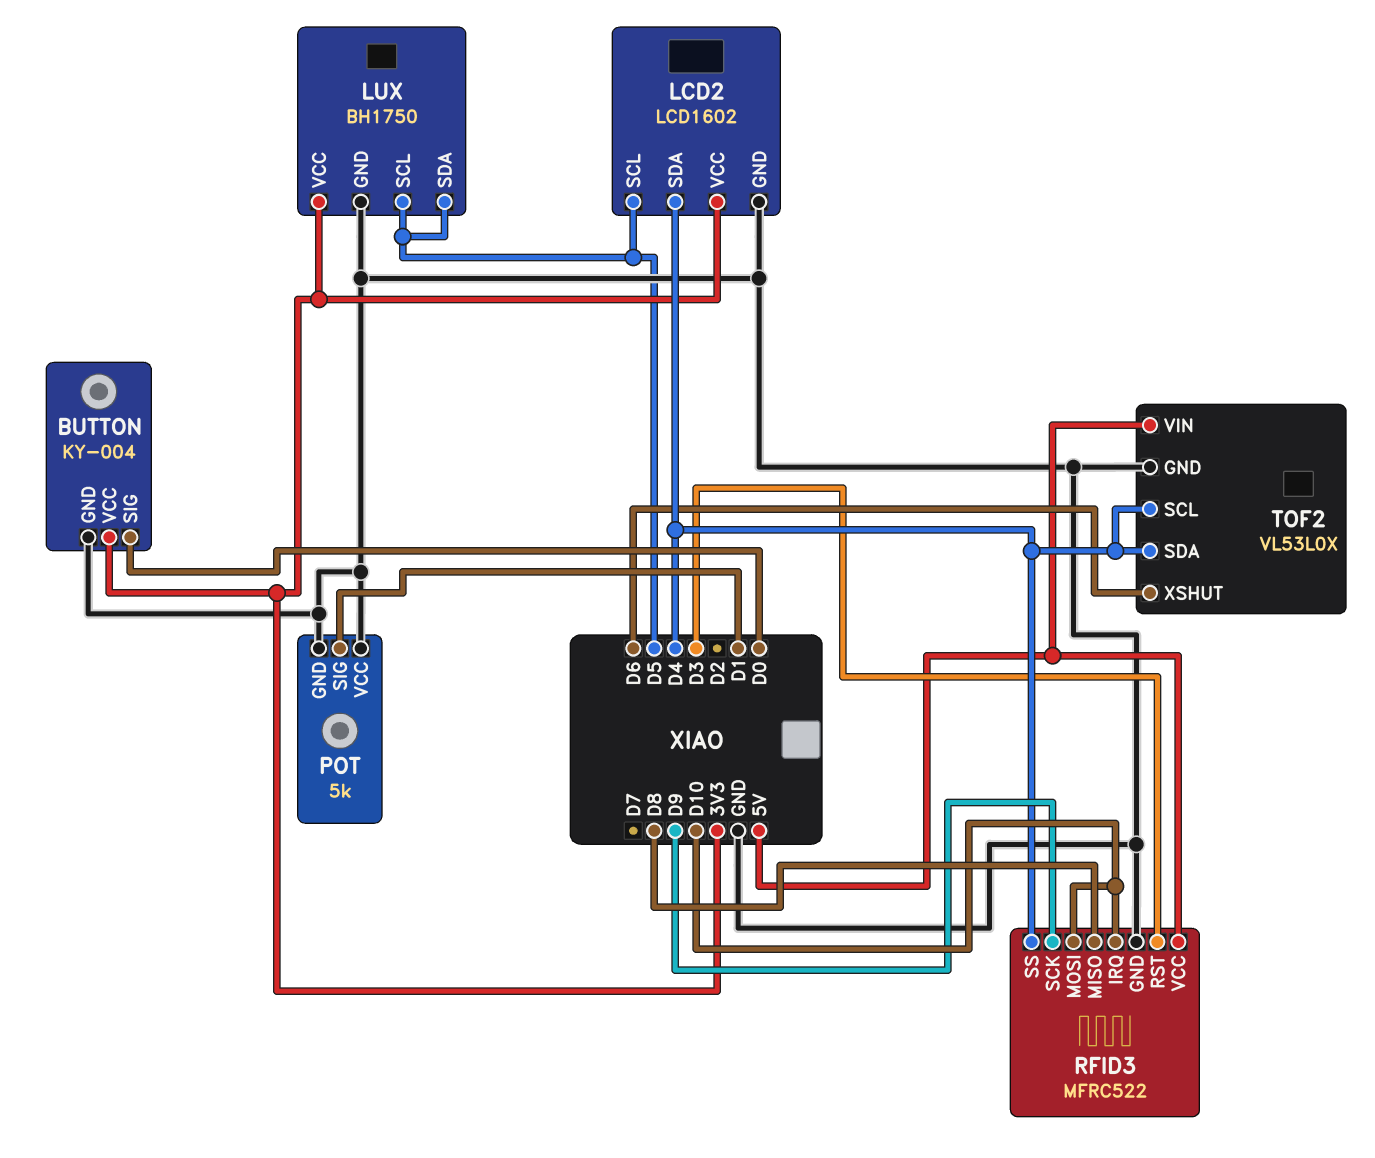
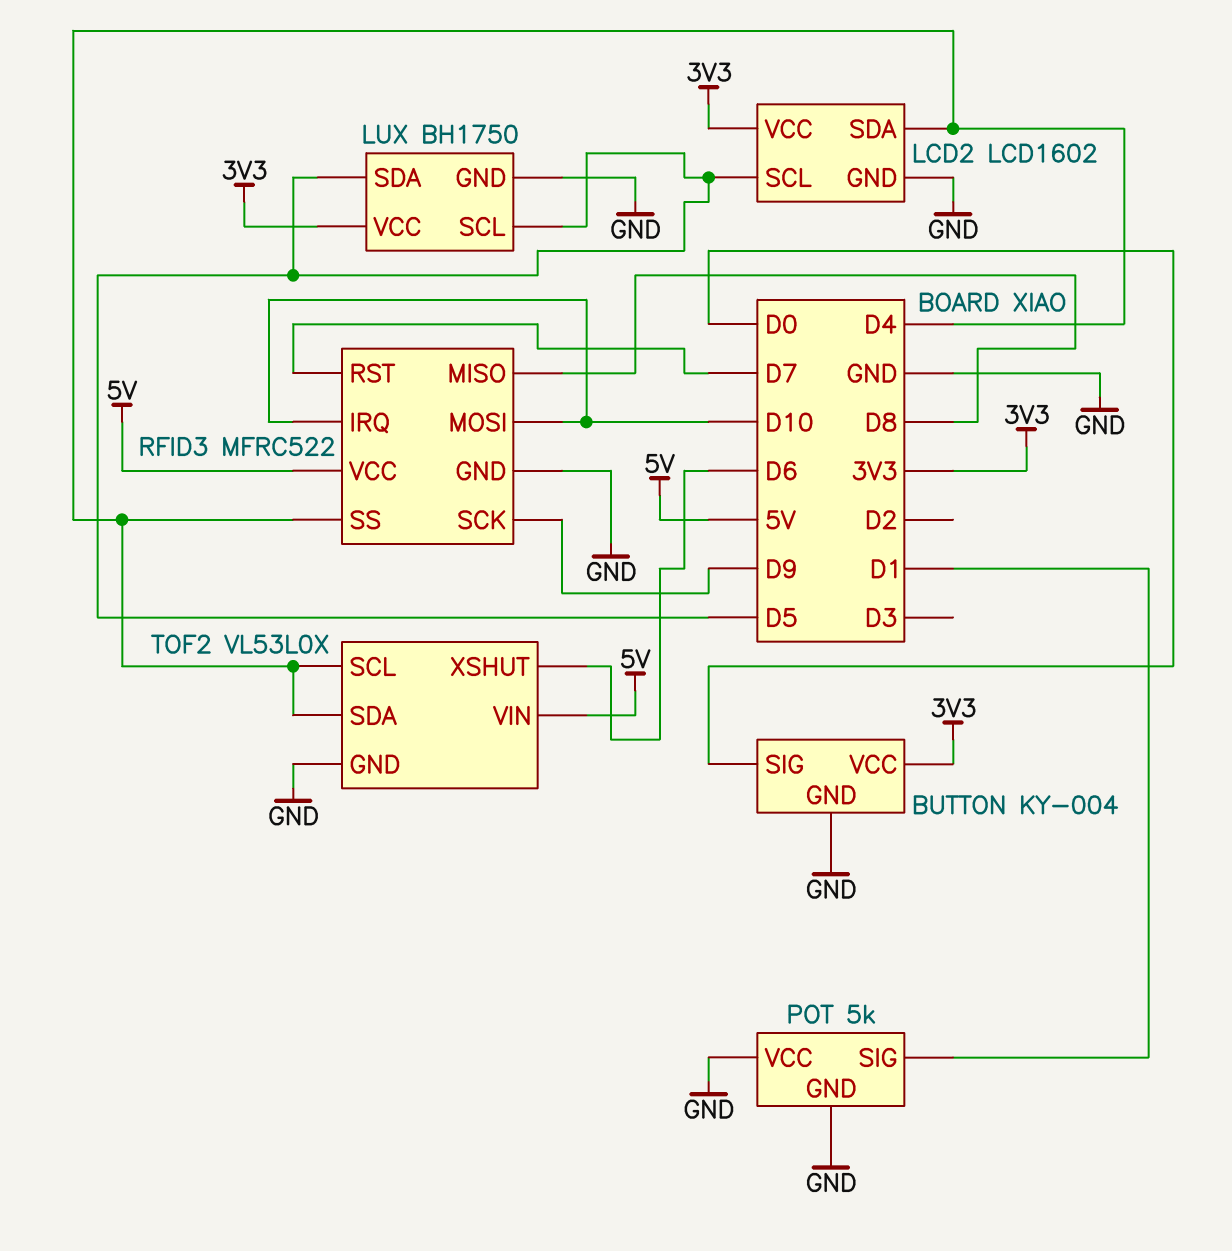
RFID3 pin RST: D3 -> D7

